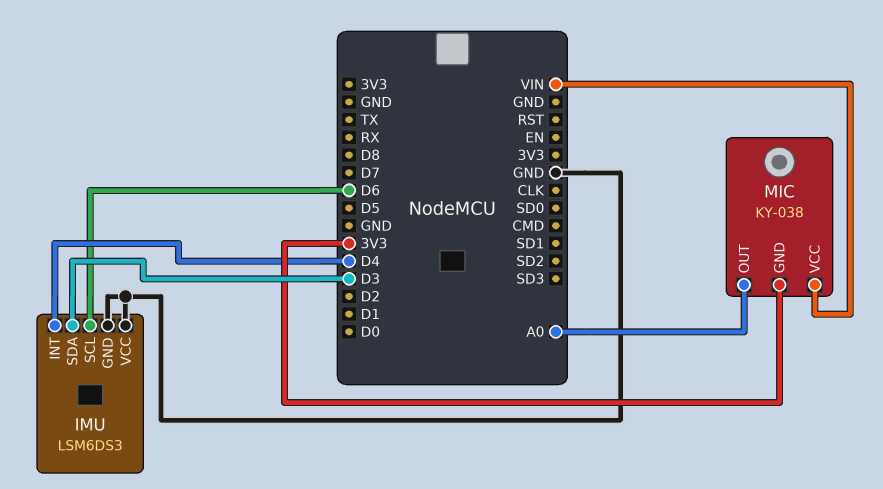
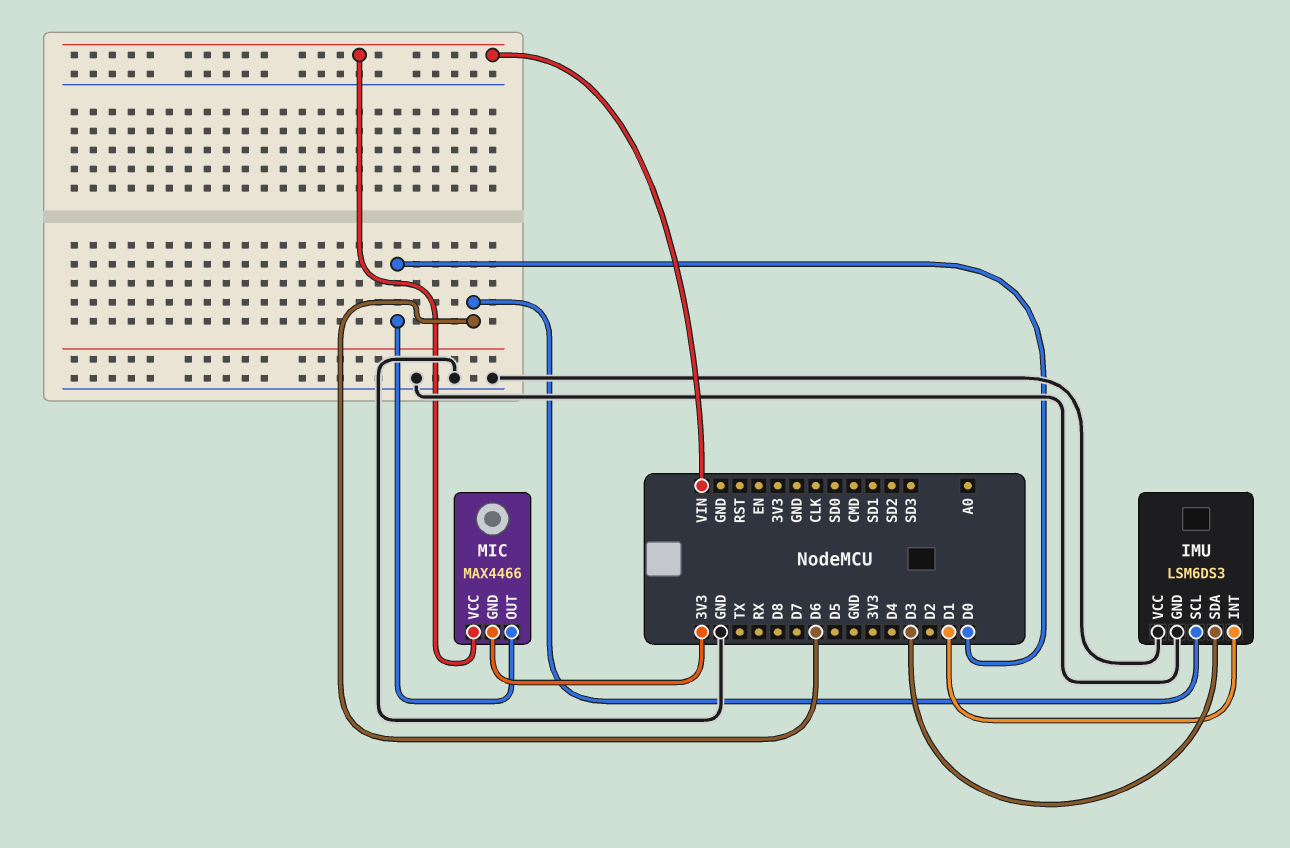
IMU pin INT: D4 -> D1
MIC: KY-038 -> MAX4466
MIC pin OUT: A0 -> D0

